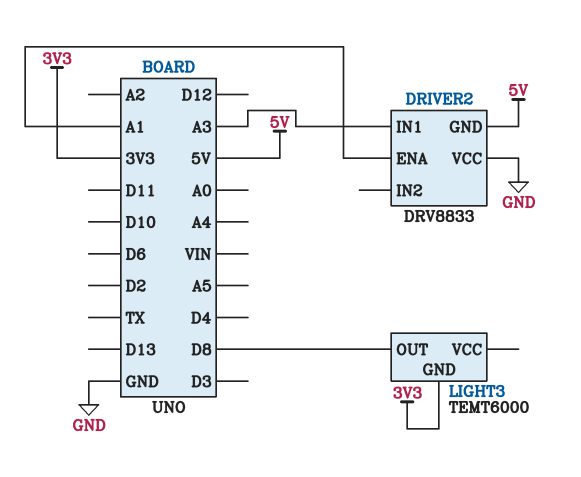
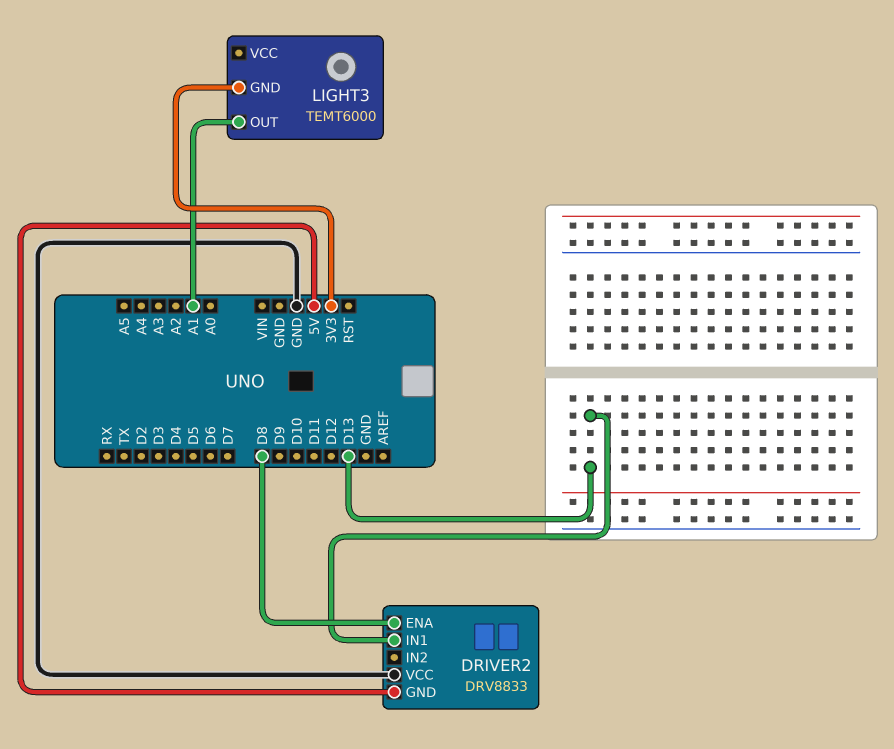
DRIVER2 pin ENA: A1 -> D8
DRIVER2 pin IN1: A3 -> D13
LIGHT3 pin OUT: D8 -> A1

